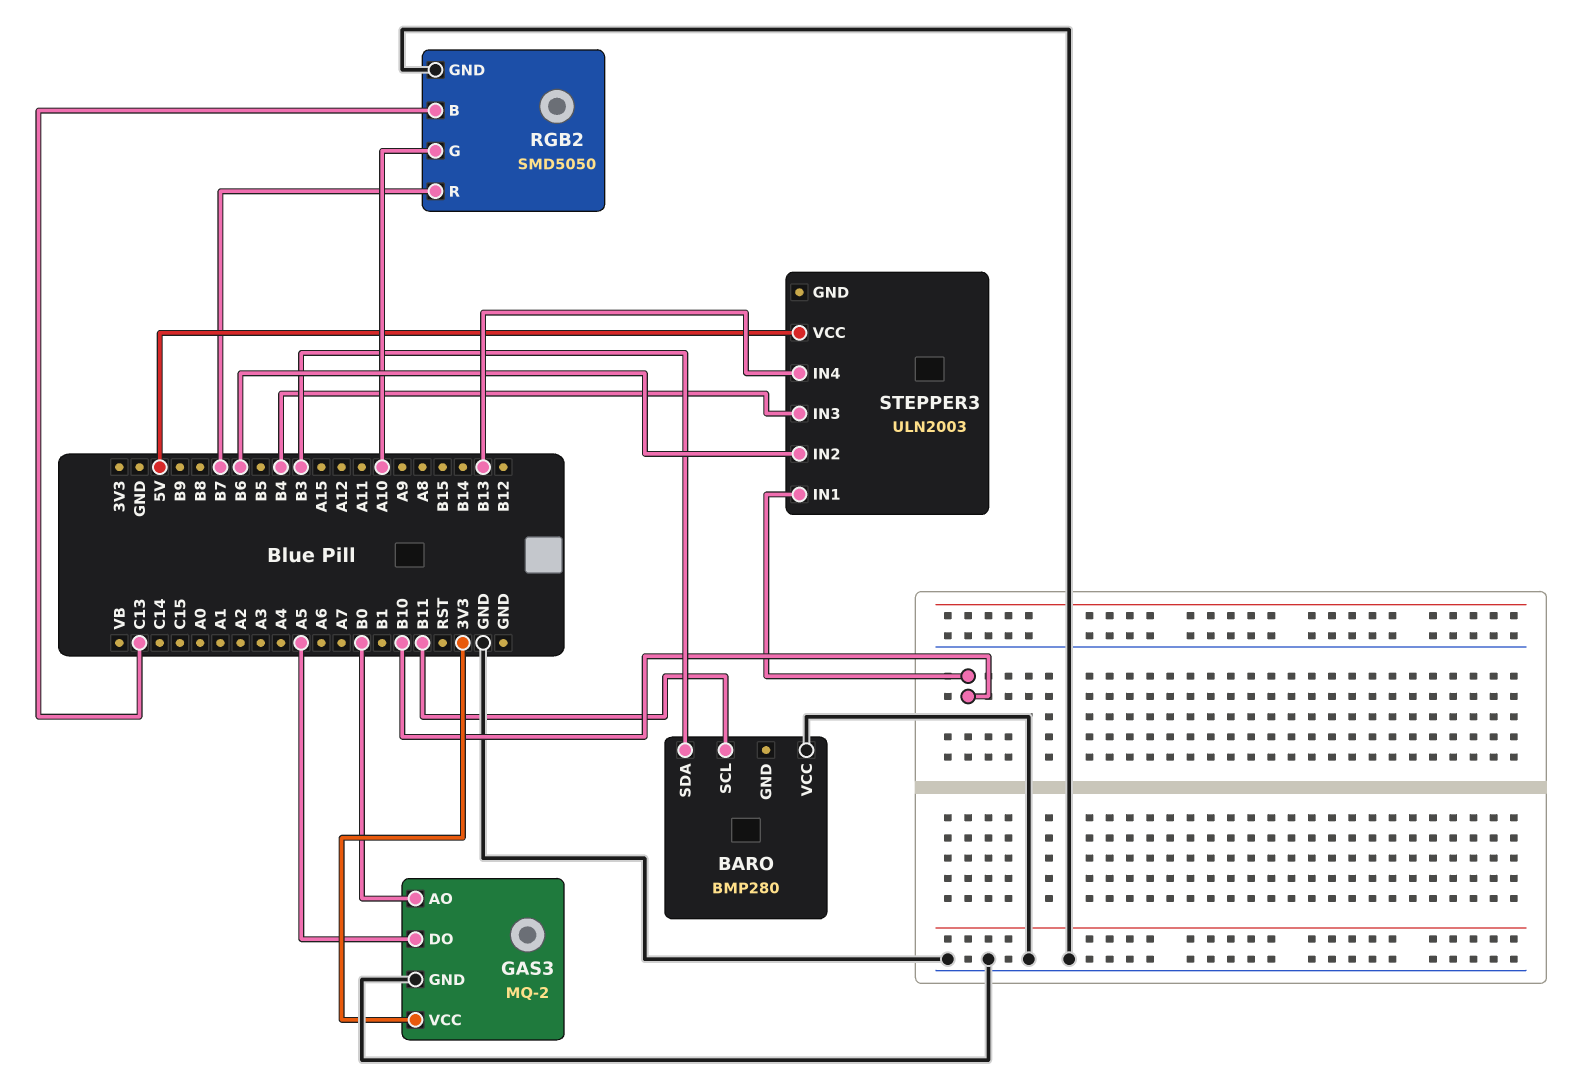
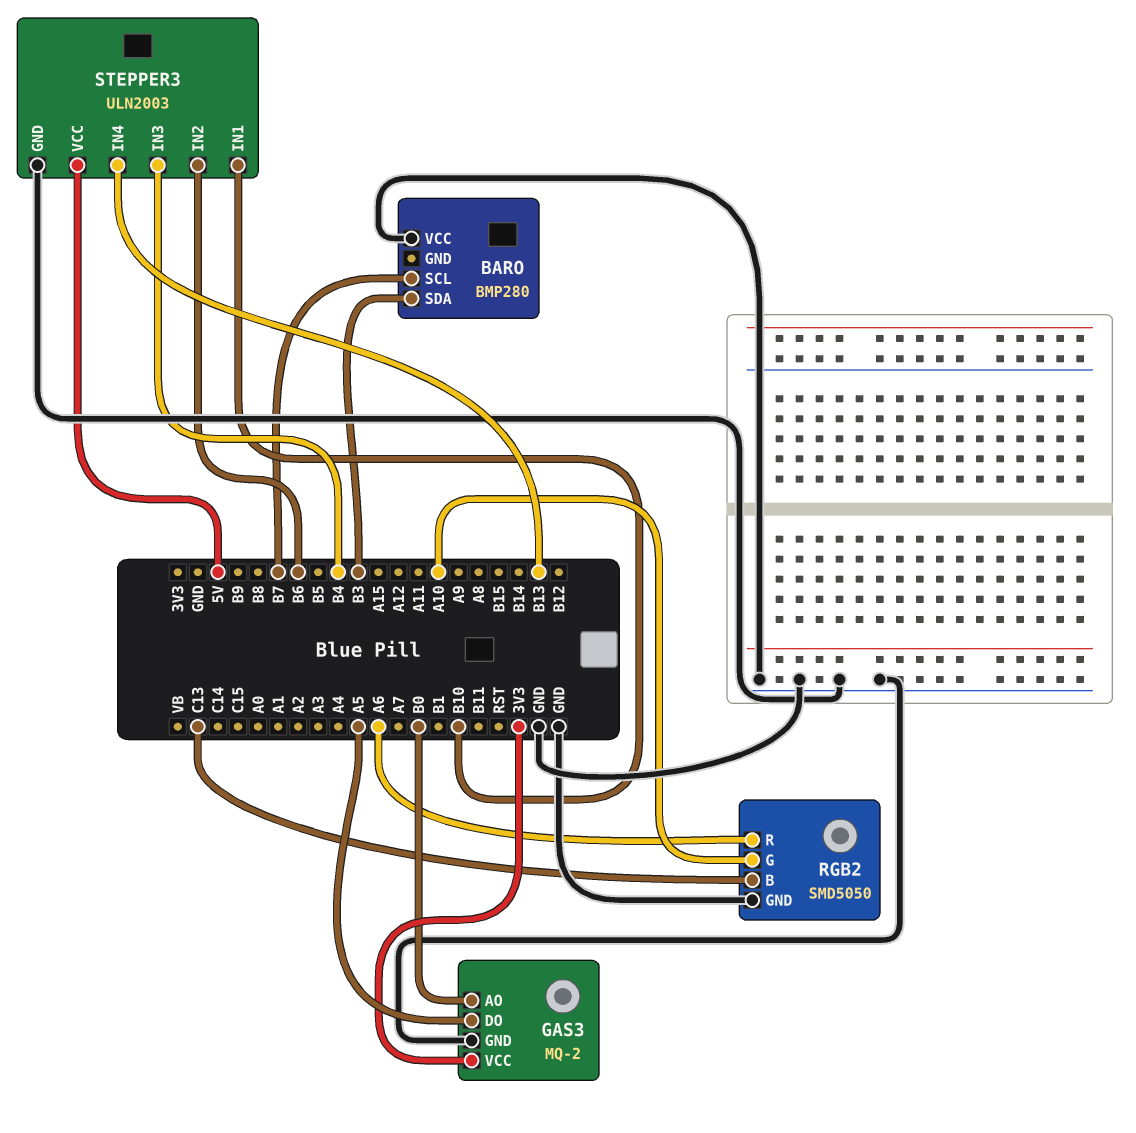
BARO pin SCL: B11 -> B7
RGB2 pin R: B7 -> A6
STEPPER3 pin GND: none -> GND

